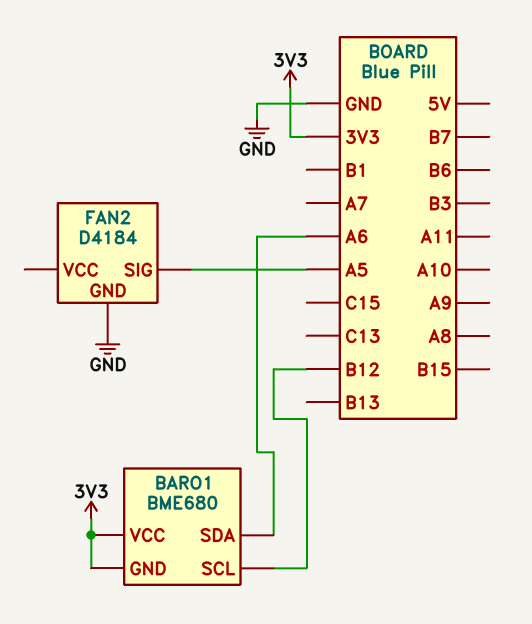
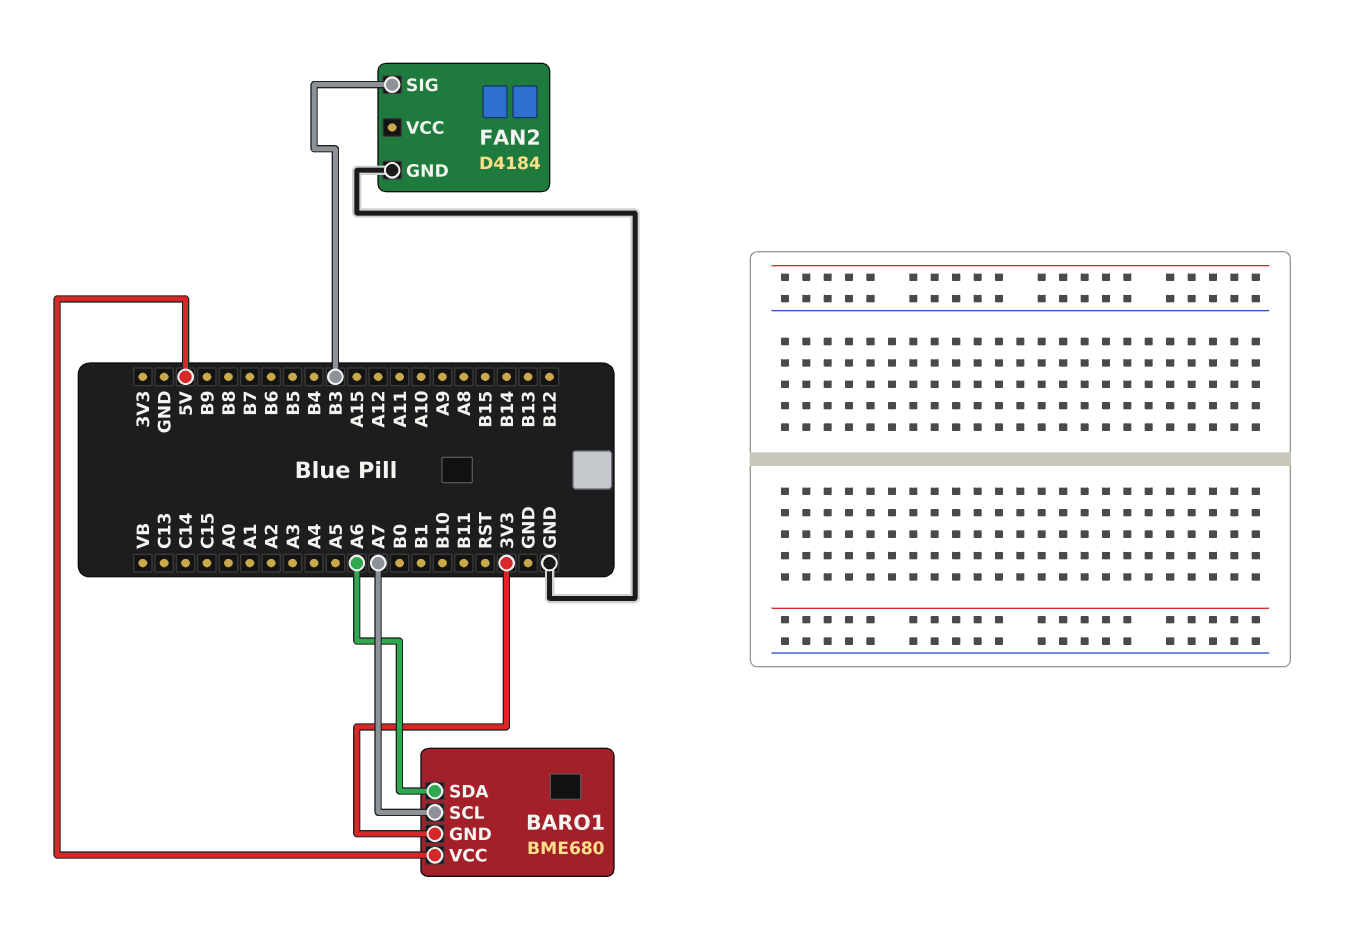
BARO1 pin SCL: B12 -> A7
BARO1 pin VCC: 3V3 -> 5V
FAN2 pin SIG: A5 -> B3

